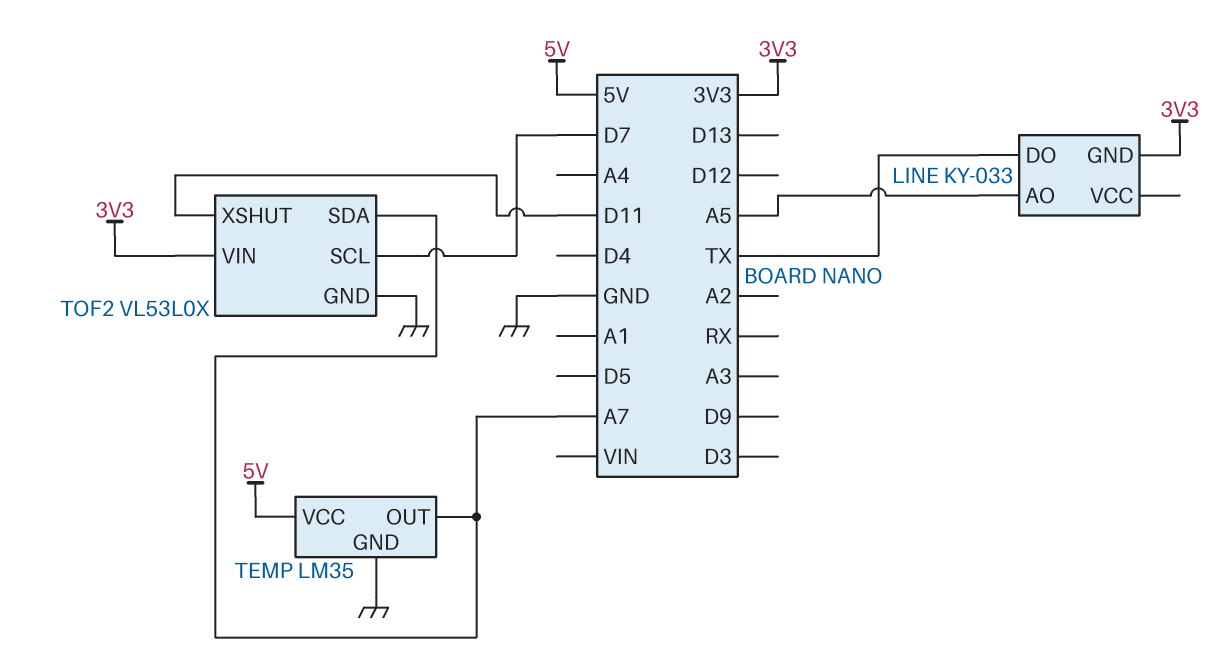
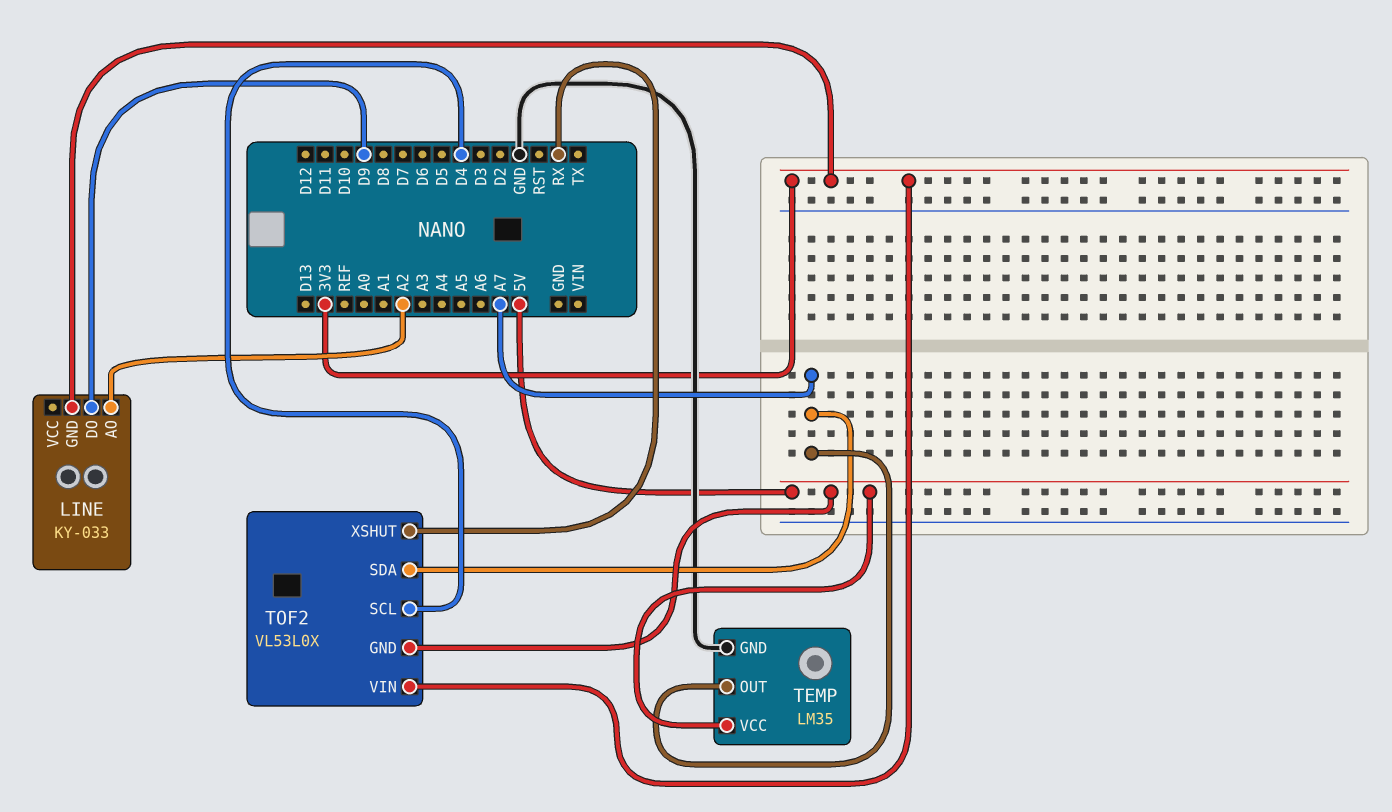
LINE pin AO: A5 -> A2
LINE pin DO: TX -> D9
TOF2 pin GND: GND -> 5V
TOF2 pin SCL: D7 -> D4
TOF2 pin XSHUT: D11 -> RX

